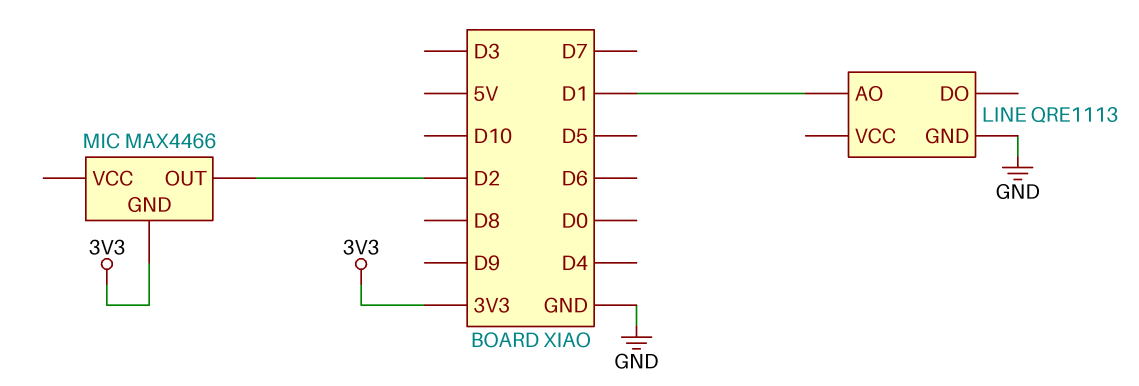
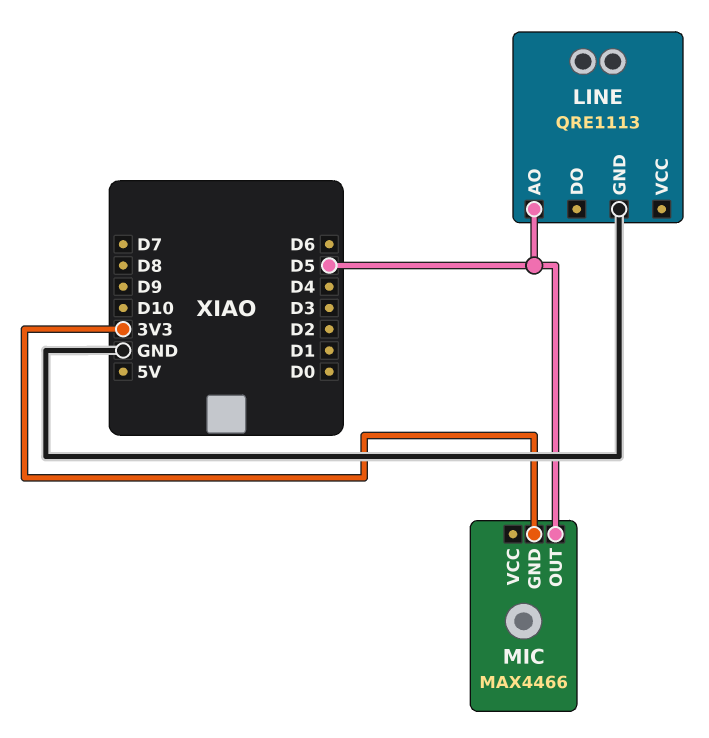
LINE pin AO: D1 -> D5
MIC pin OUT: D2 -> D5

